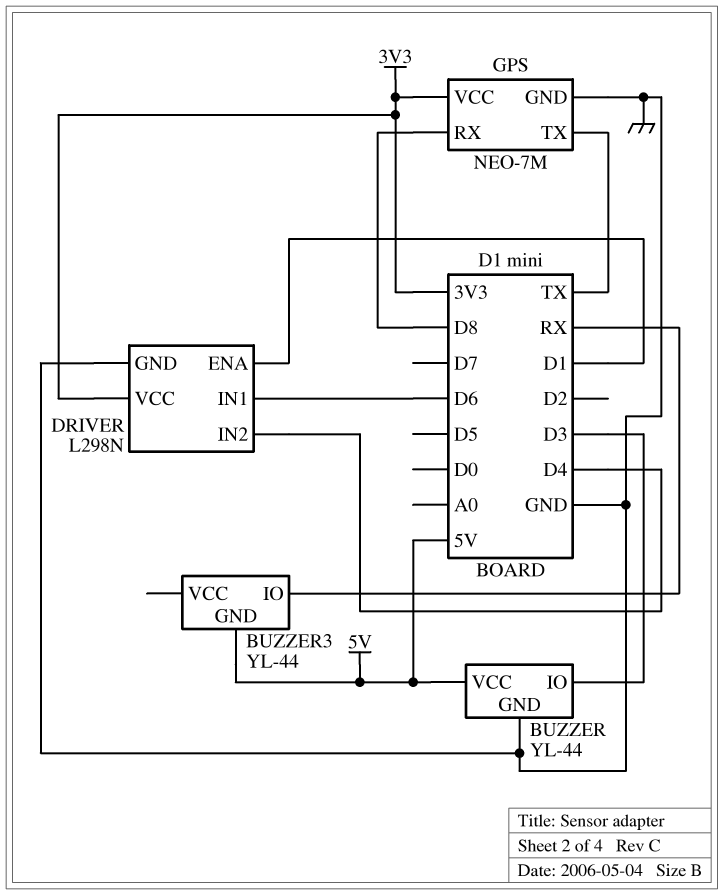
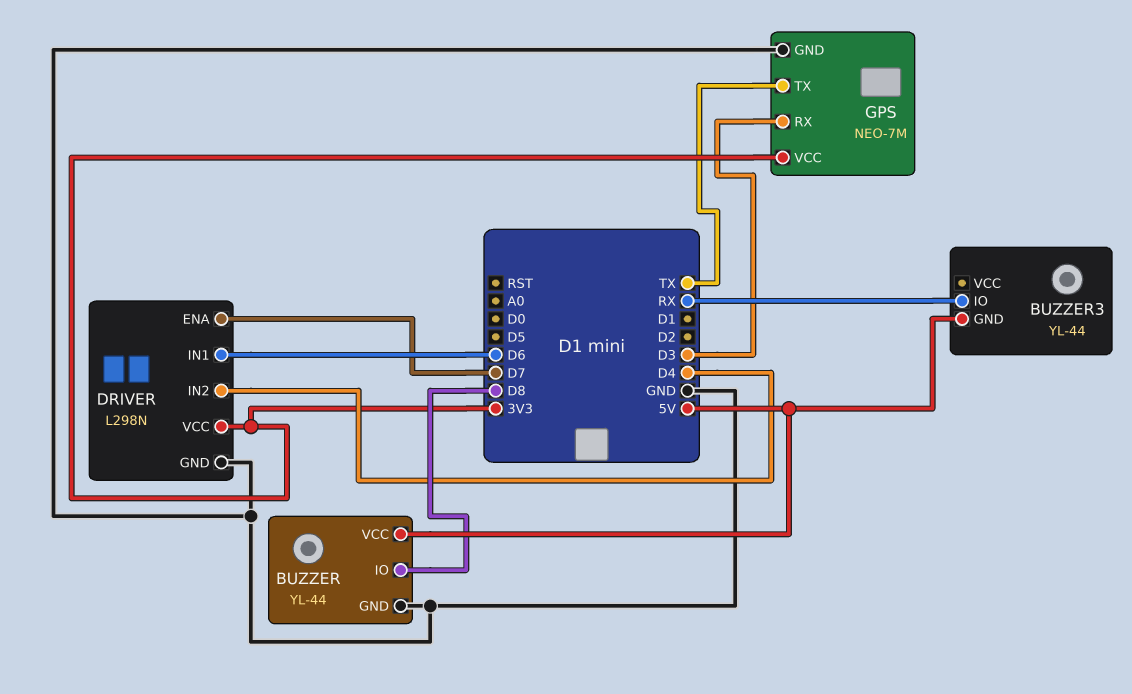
BUZZER pin IO: D3 -> D8
DRIVER pin ENA: D1 -> D7
GPS pin RX: D8 -> D3

